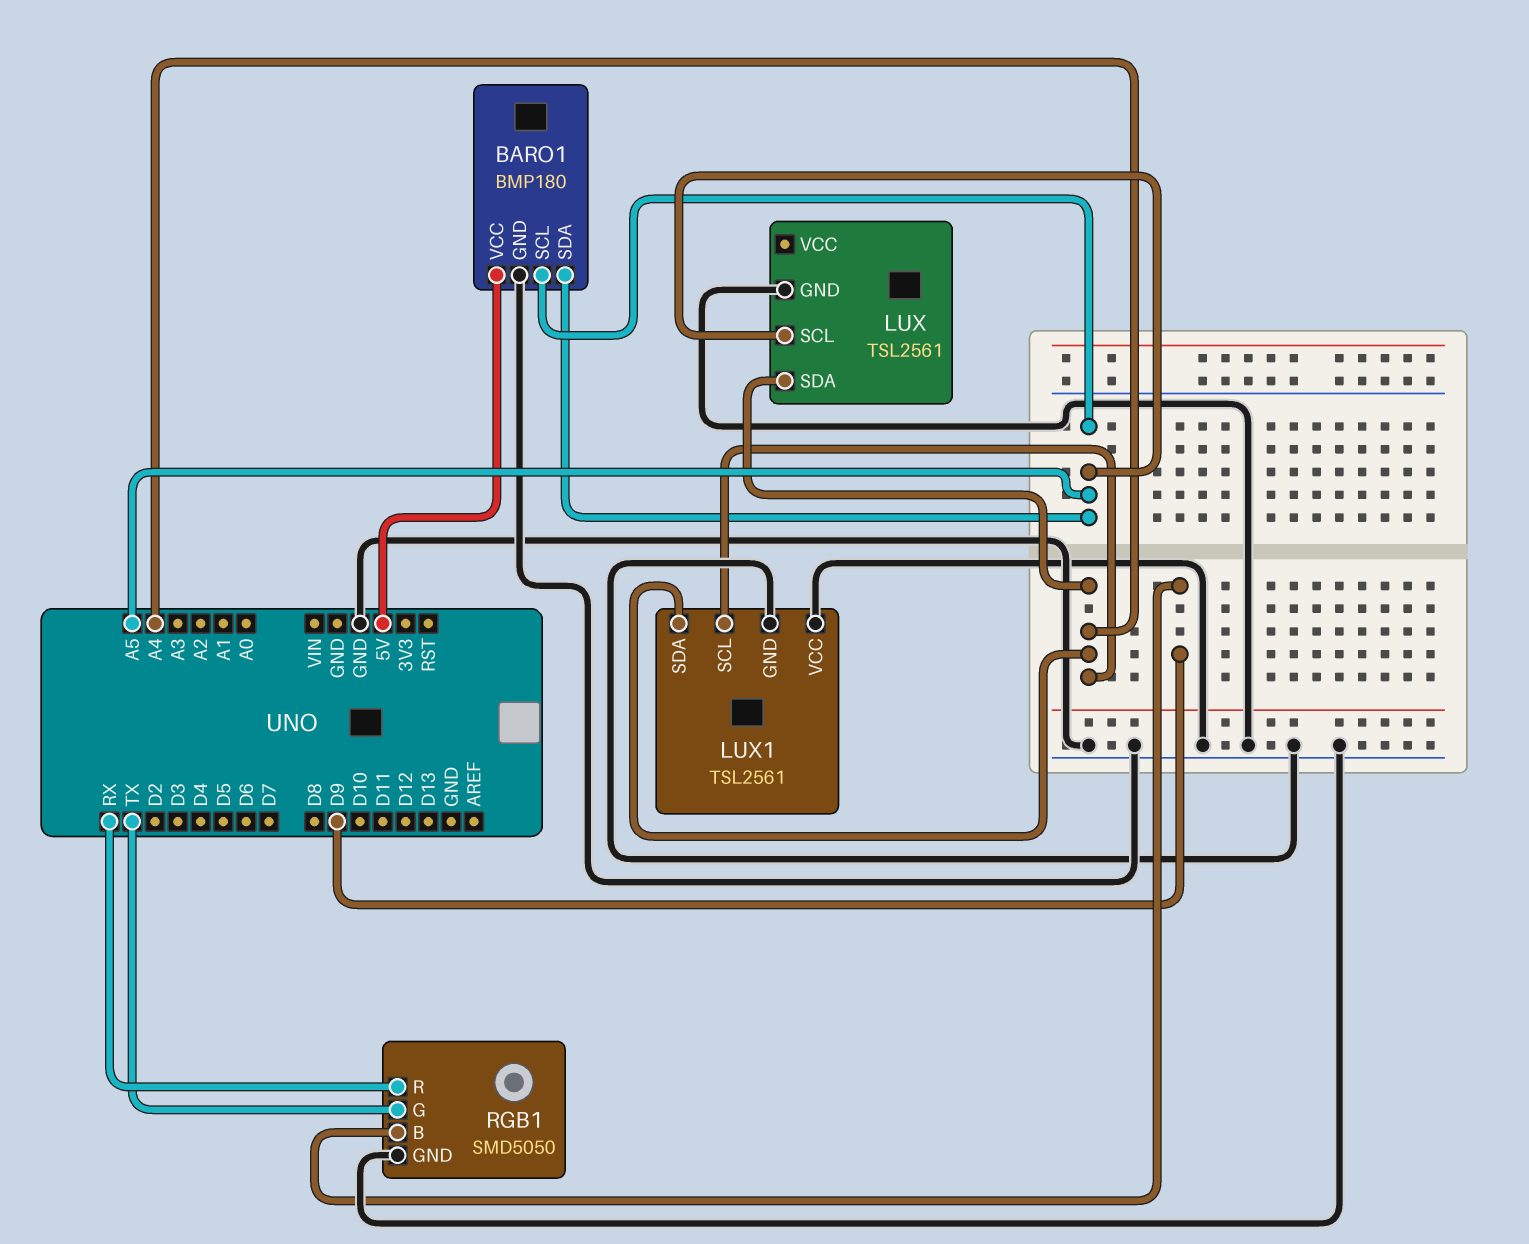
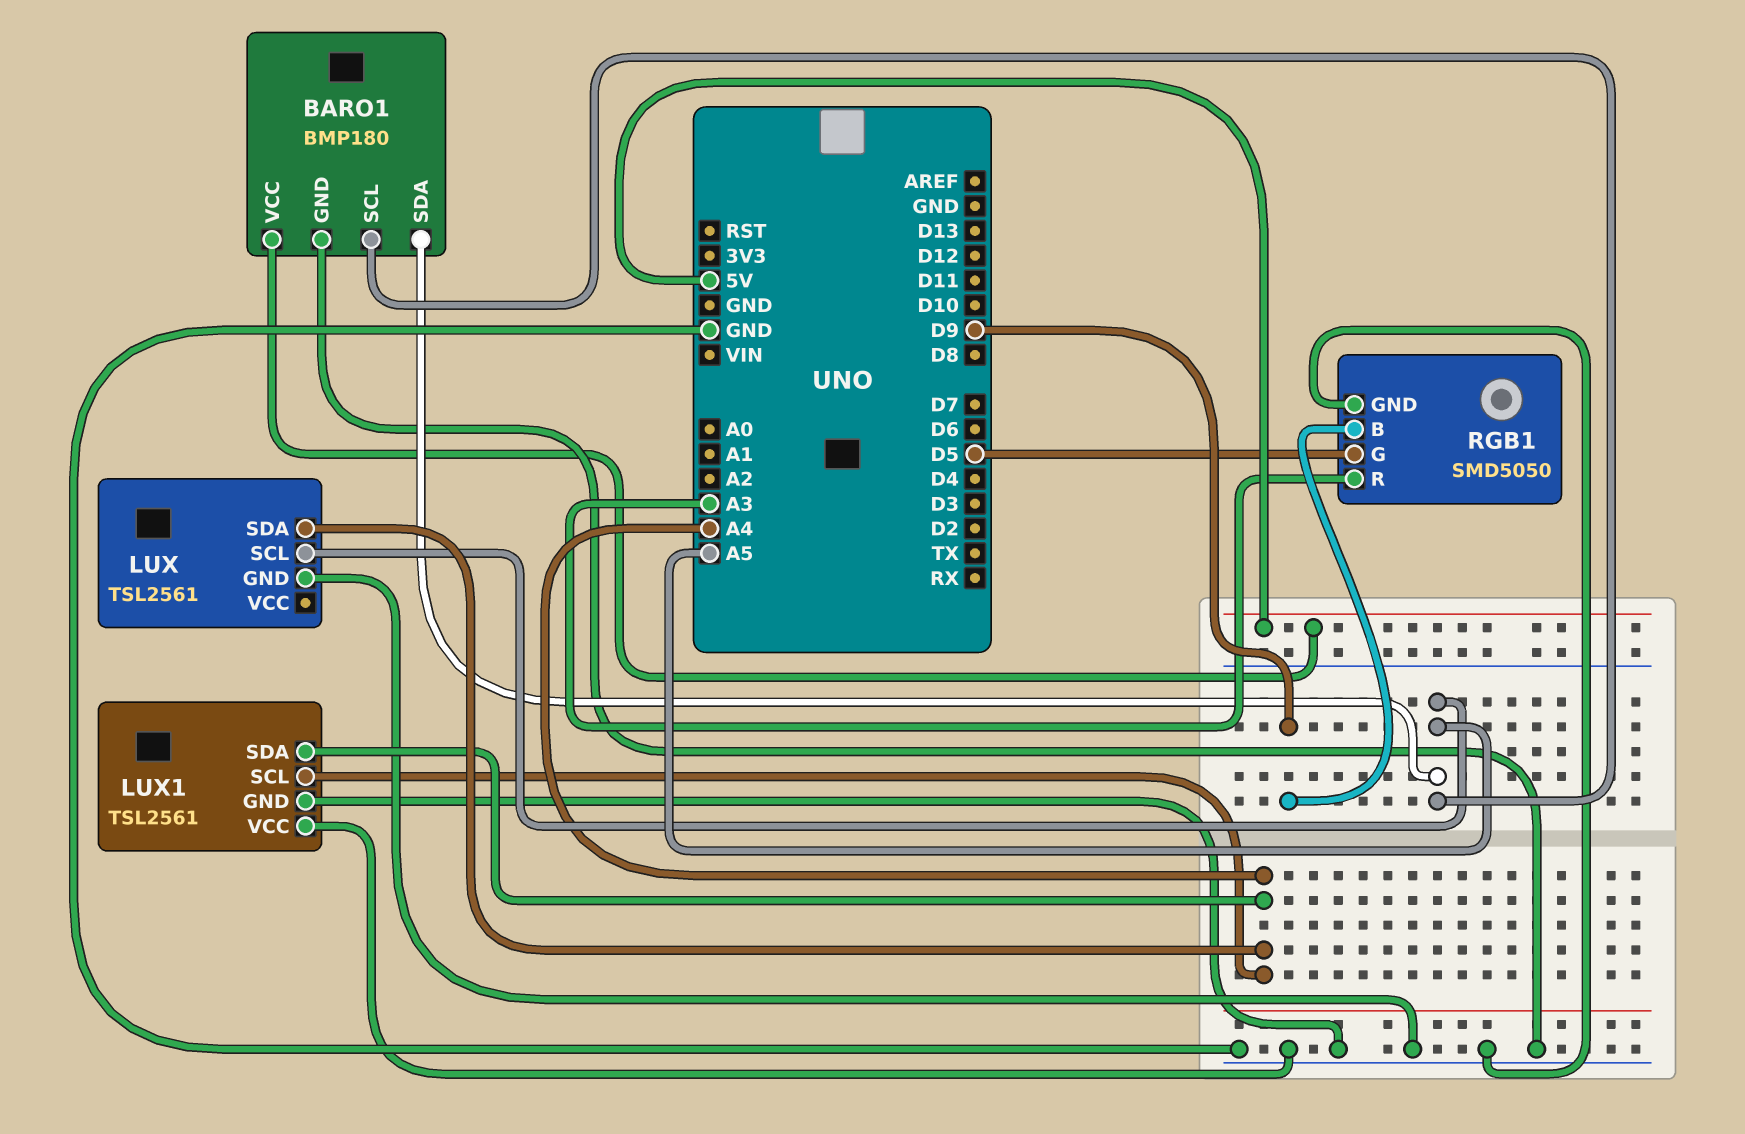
RGB1 pin G: TX -> D5
RGB1 pin R: RX -> A3

